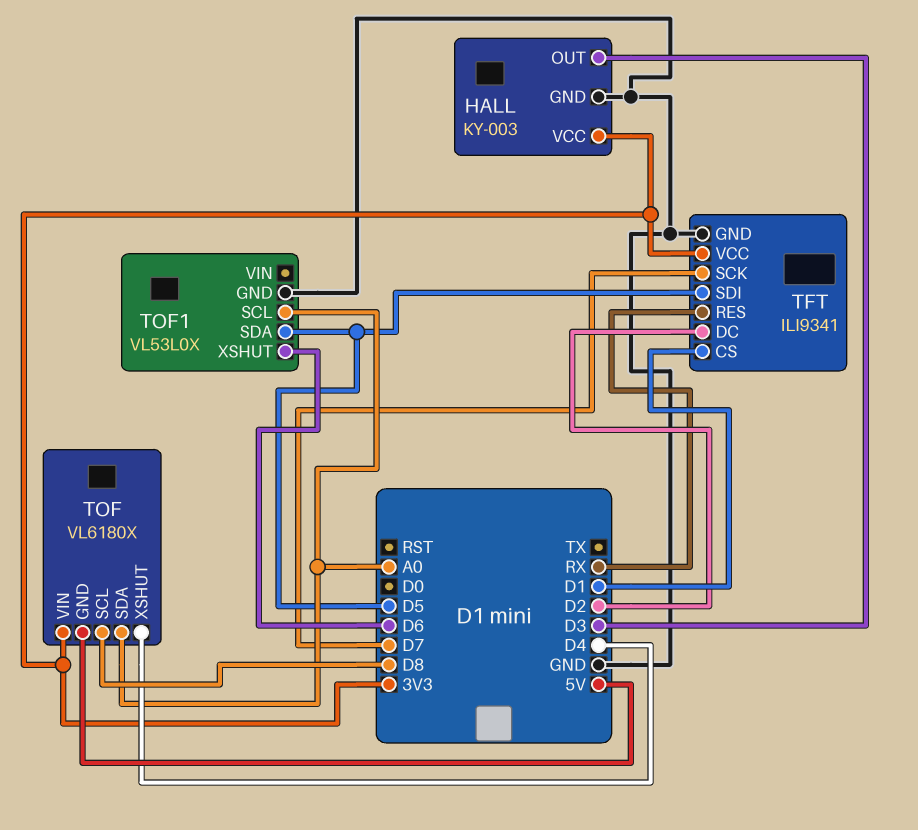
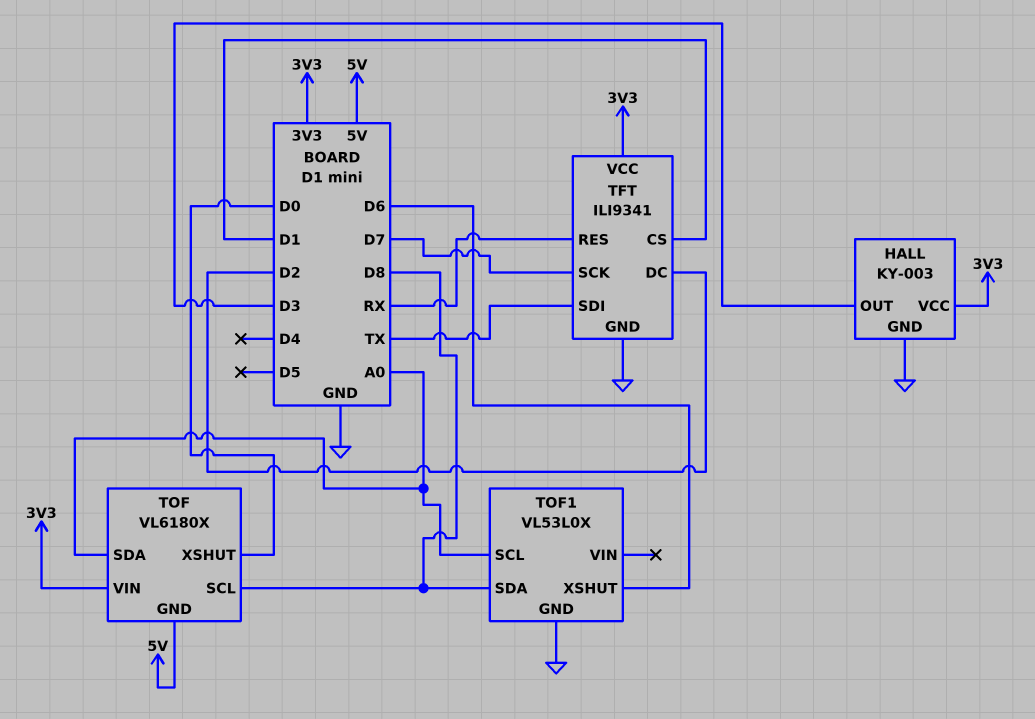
TFT pin SDI: D5 -> TX
TOF pin XSHUT: D4 -> D0
TOF1 pin SDA: D5 -> D8

